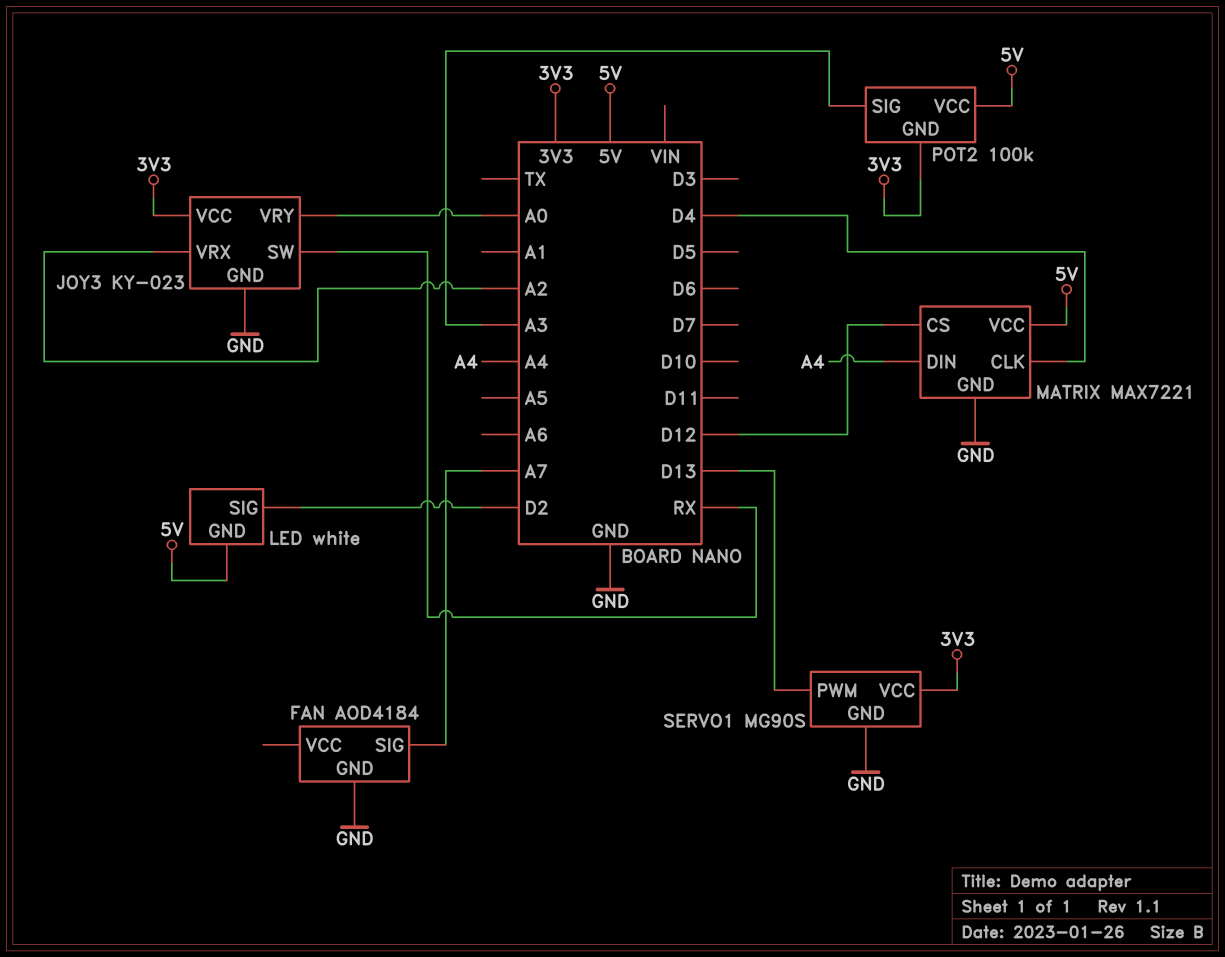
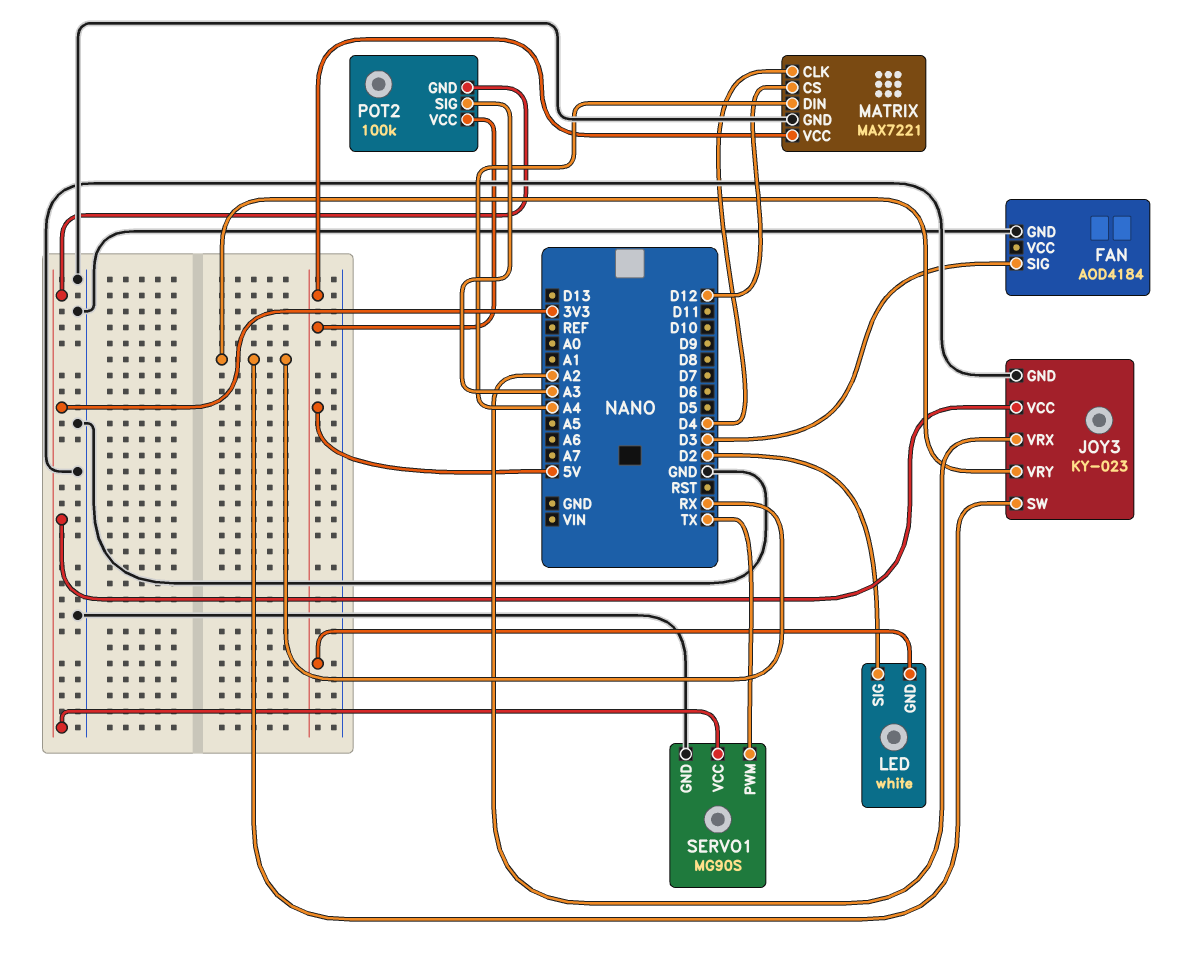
FAN pin SIG: A7 -> D3
JOY3 pin VRY: A0 -> RX
SERVO1 pin PWM: D13 -> TX

